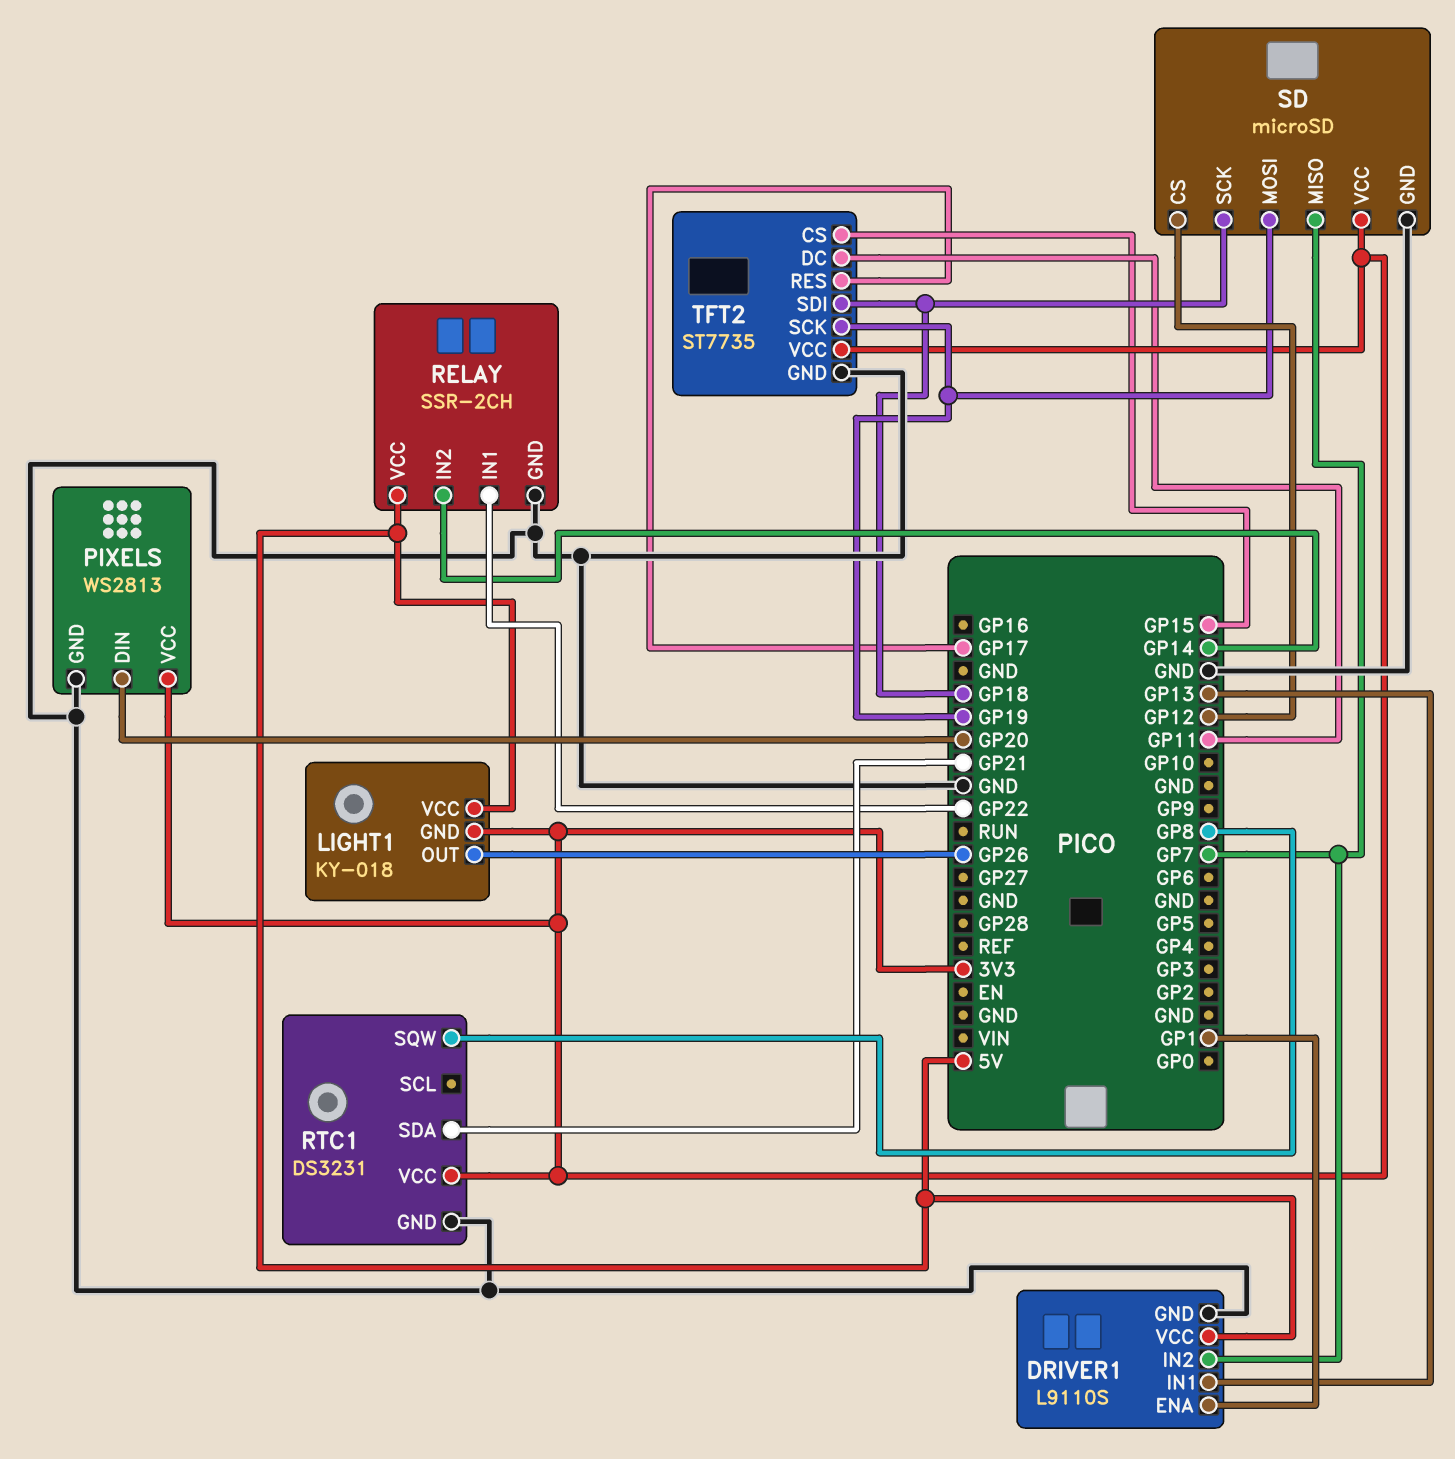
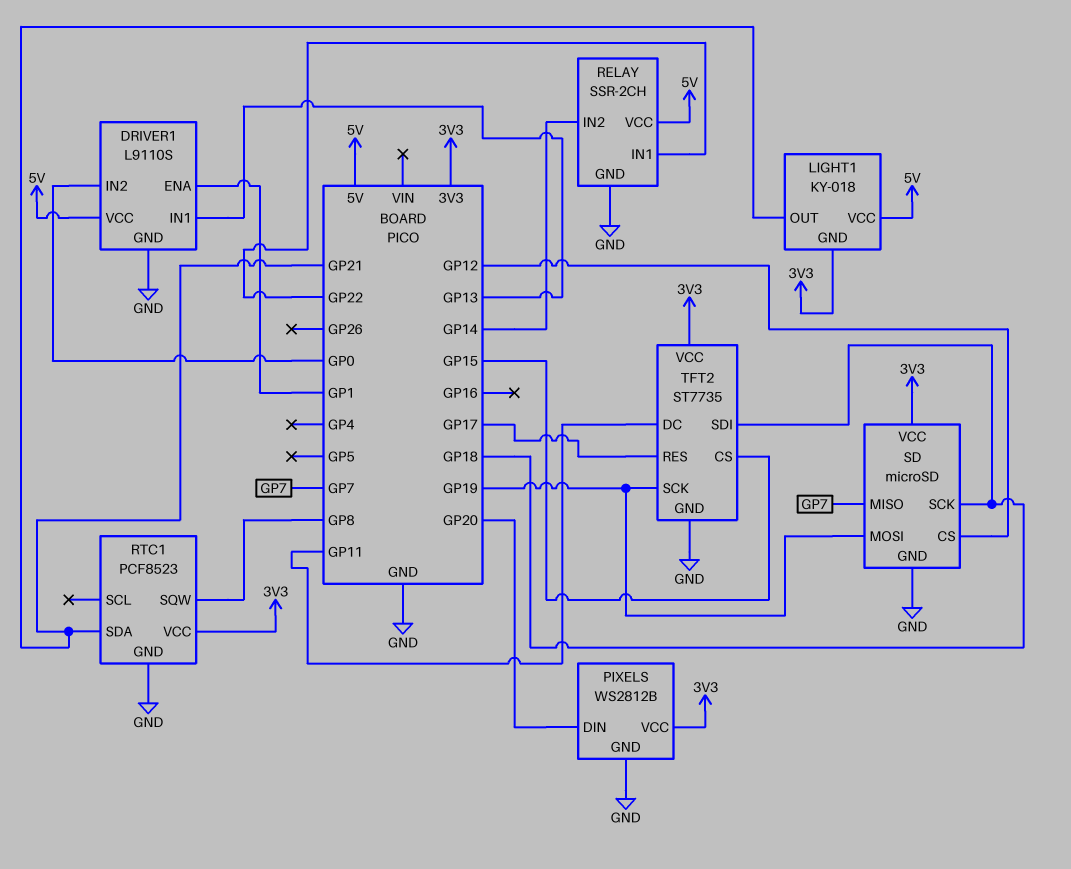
DRIVER1 pin IN2: GP7 -> GP0
LIGHT1 pin OUT: GP26 -> GP21
PIXELS: WS2813 -> WS2812B
RTC1: DS3231 -> PCF8523

